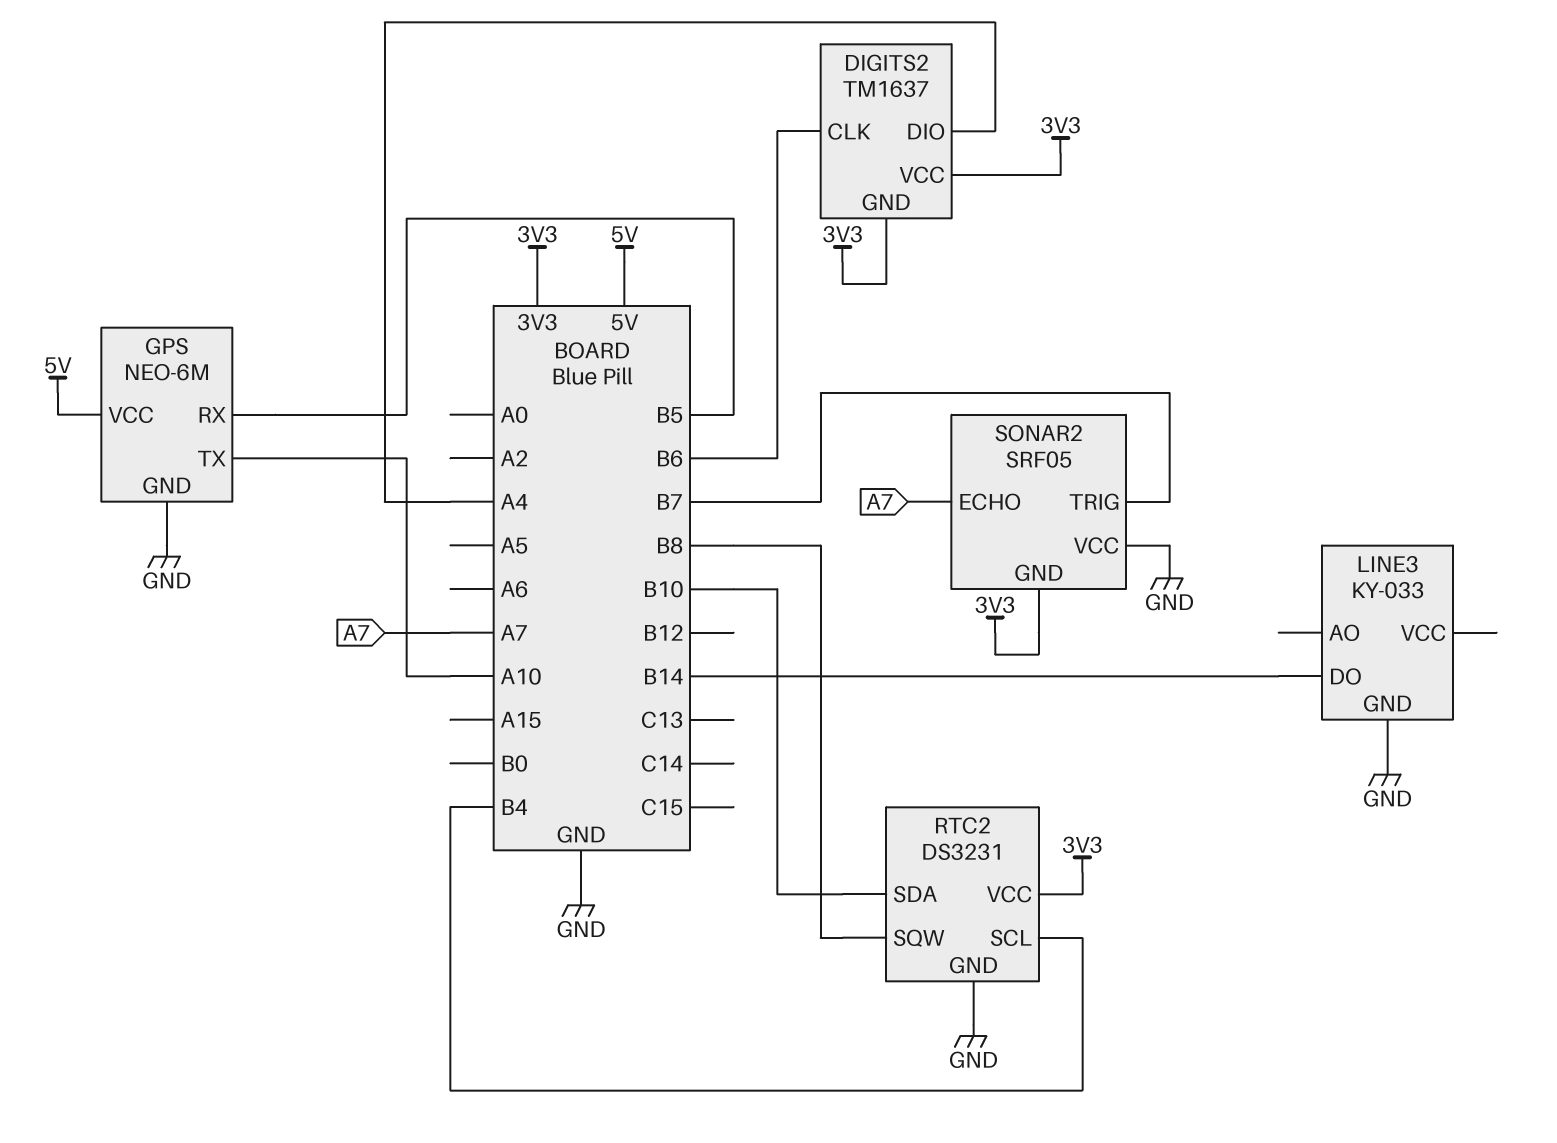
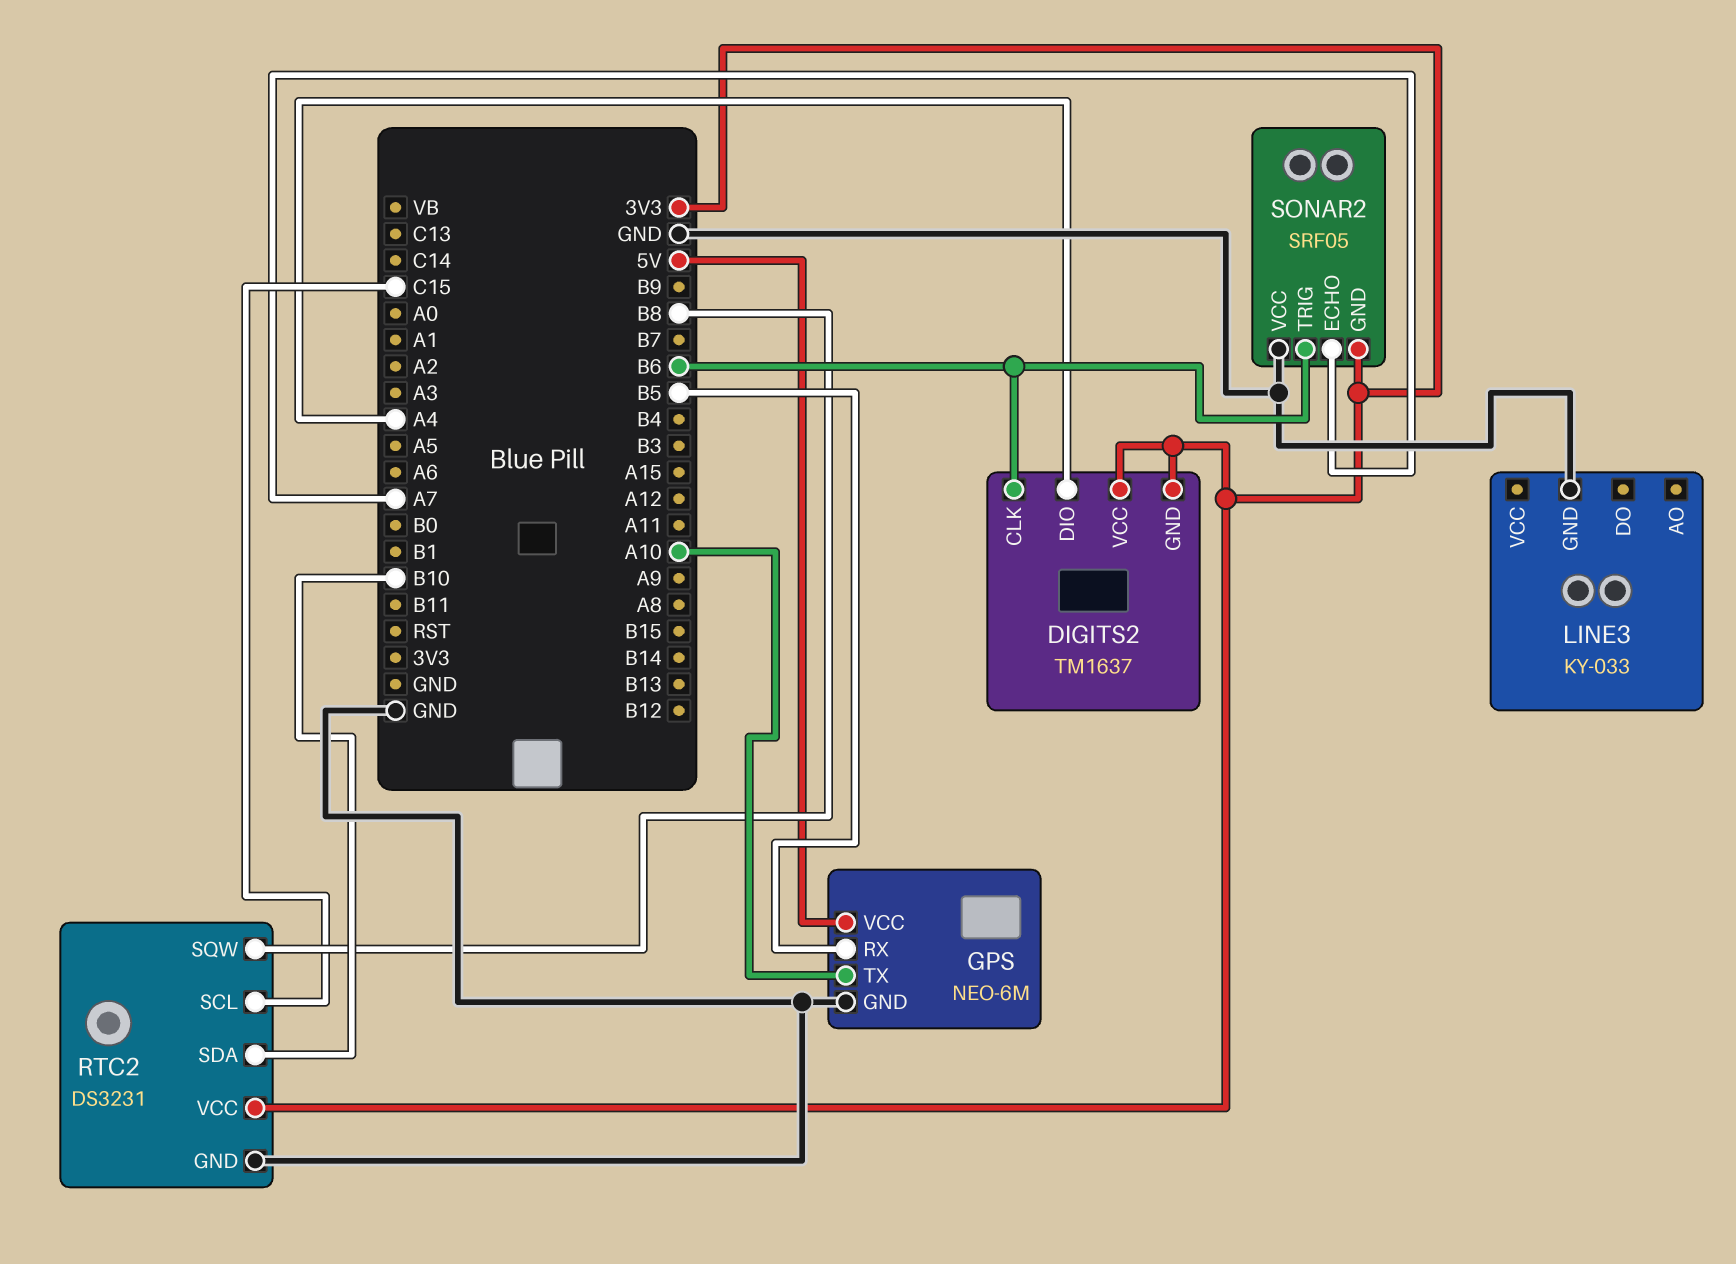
LINE3 pin DO: B14 -> none
RTC2 pin SCL: B4 -> C15
SONAR2 pin TRIG: B7 -> B6

